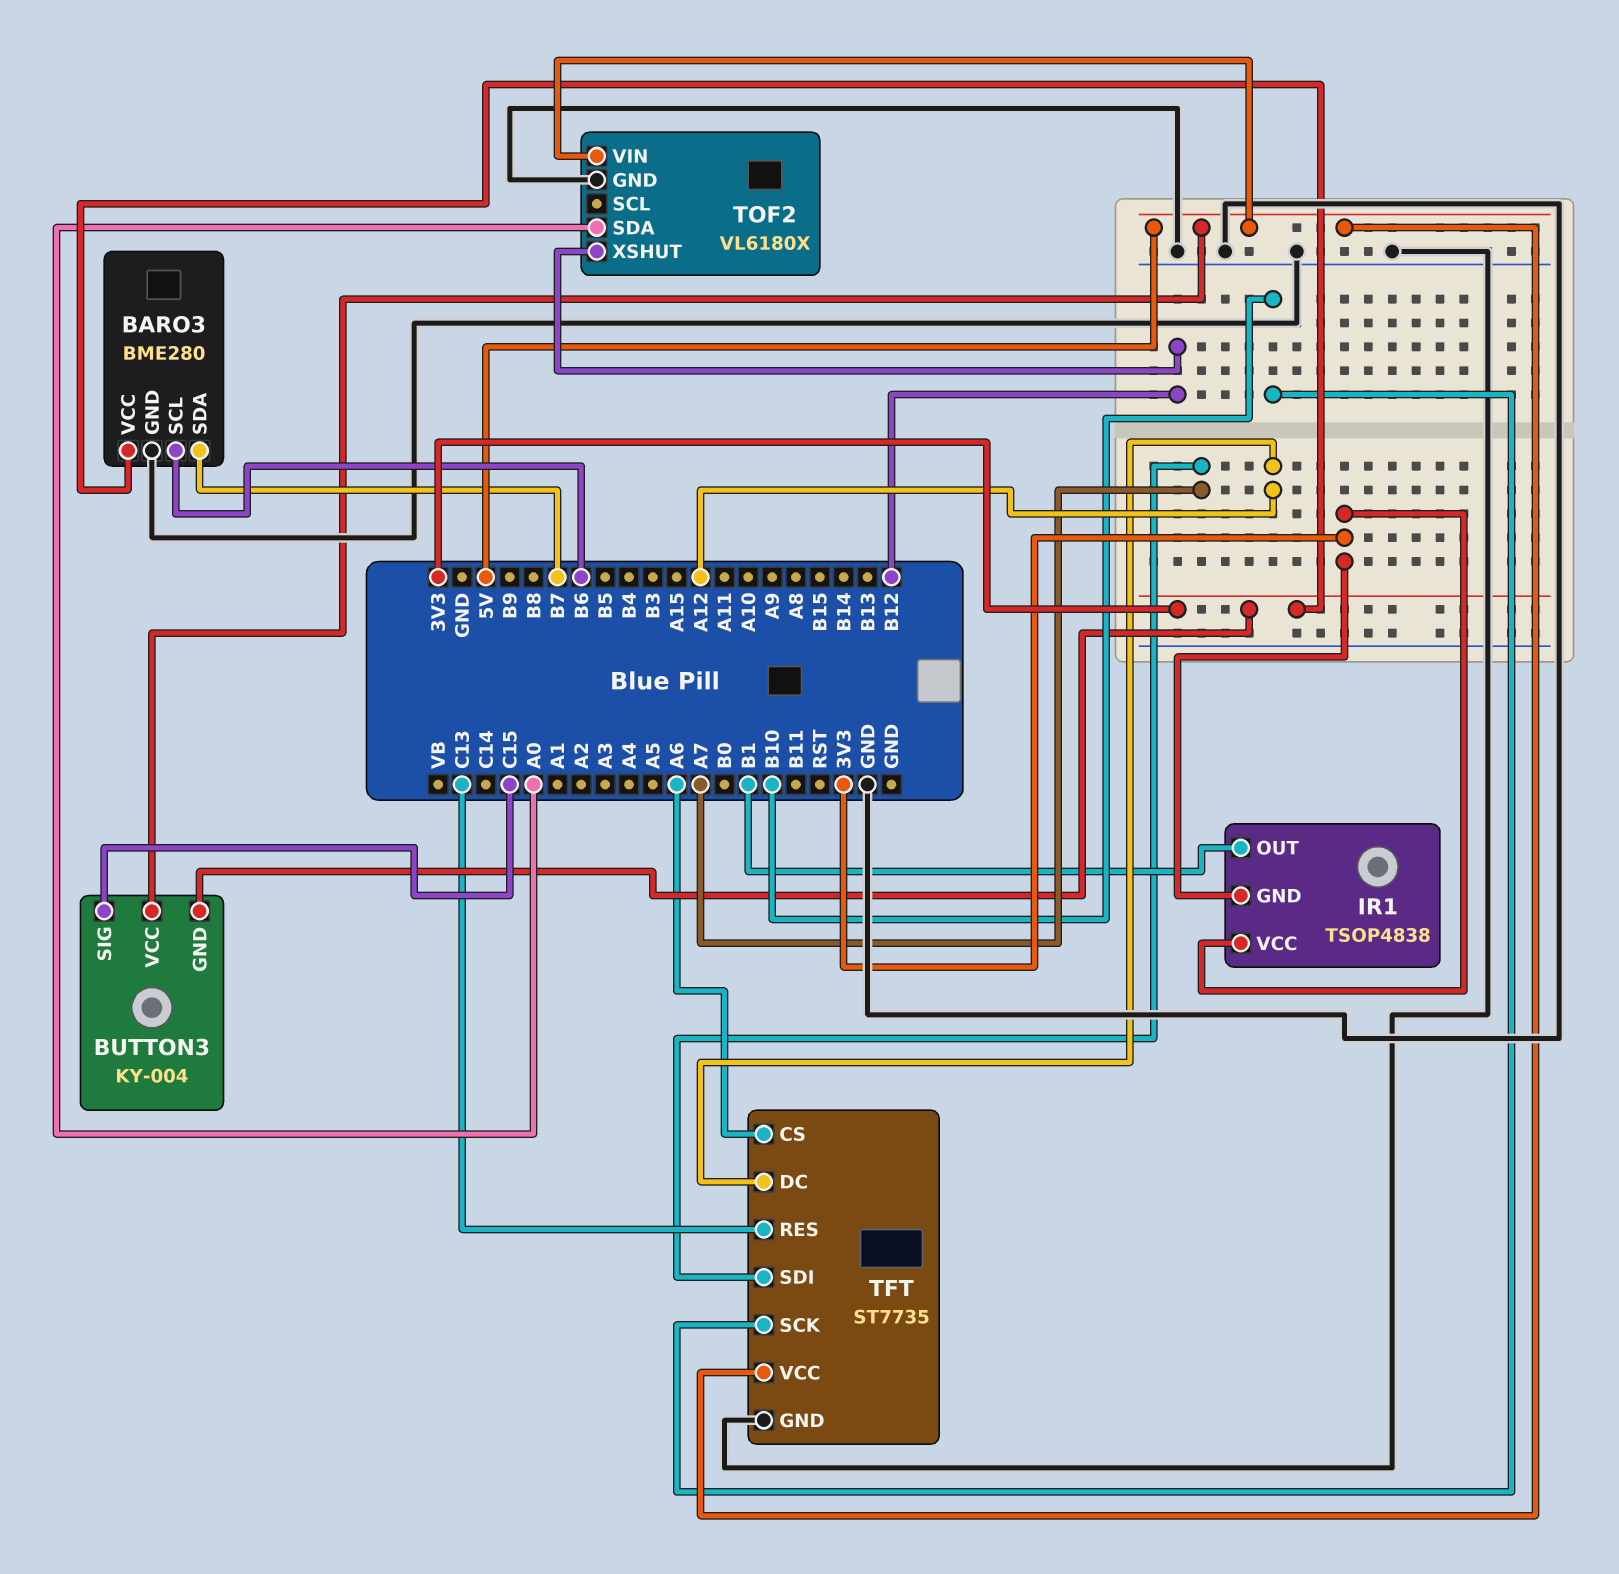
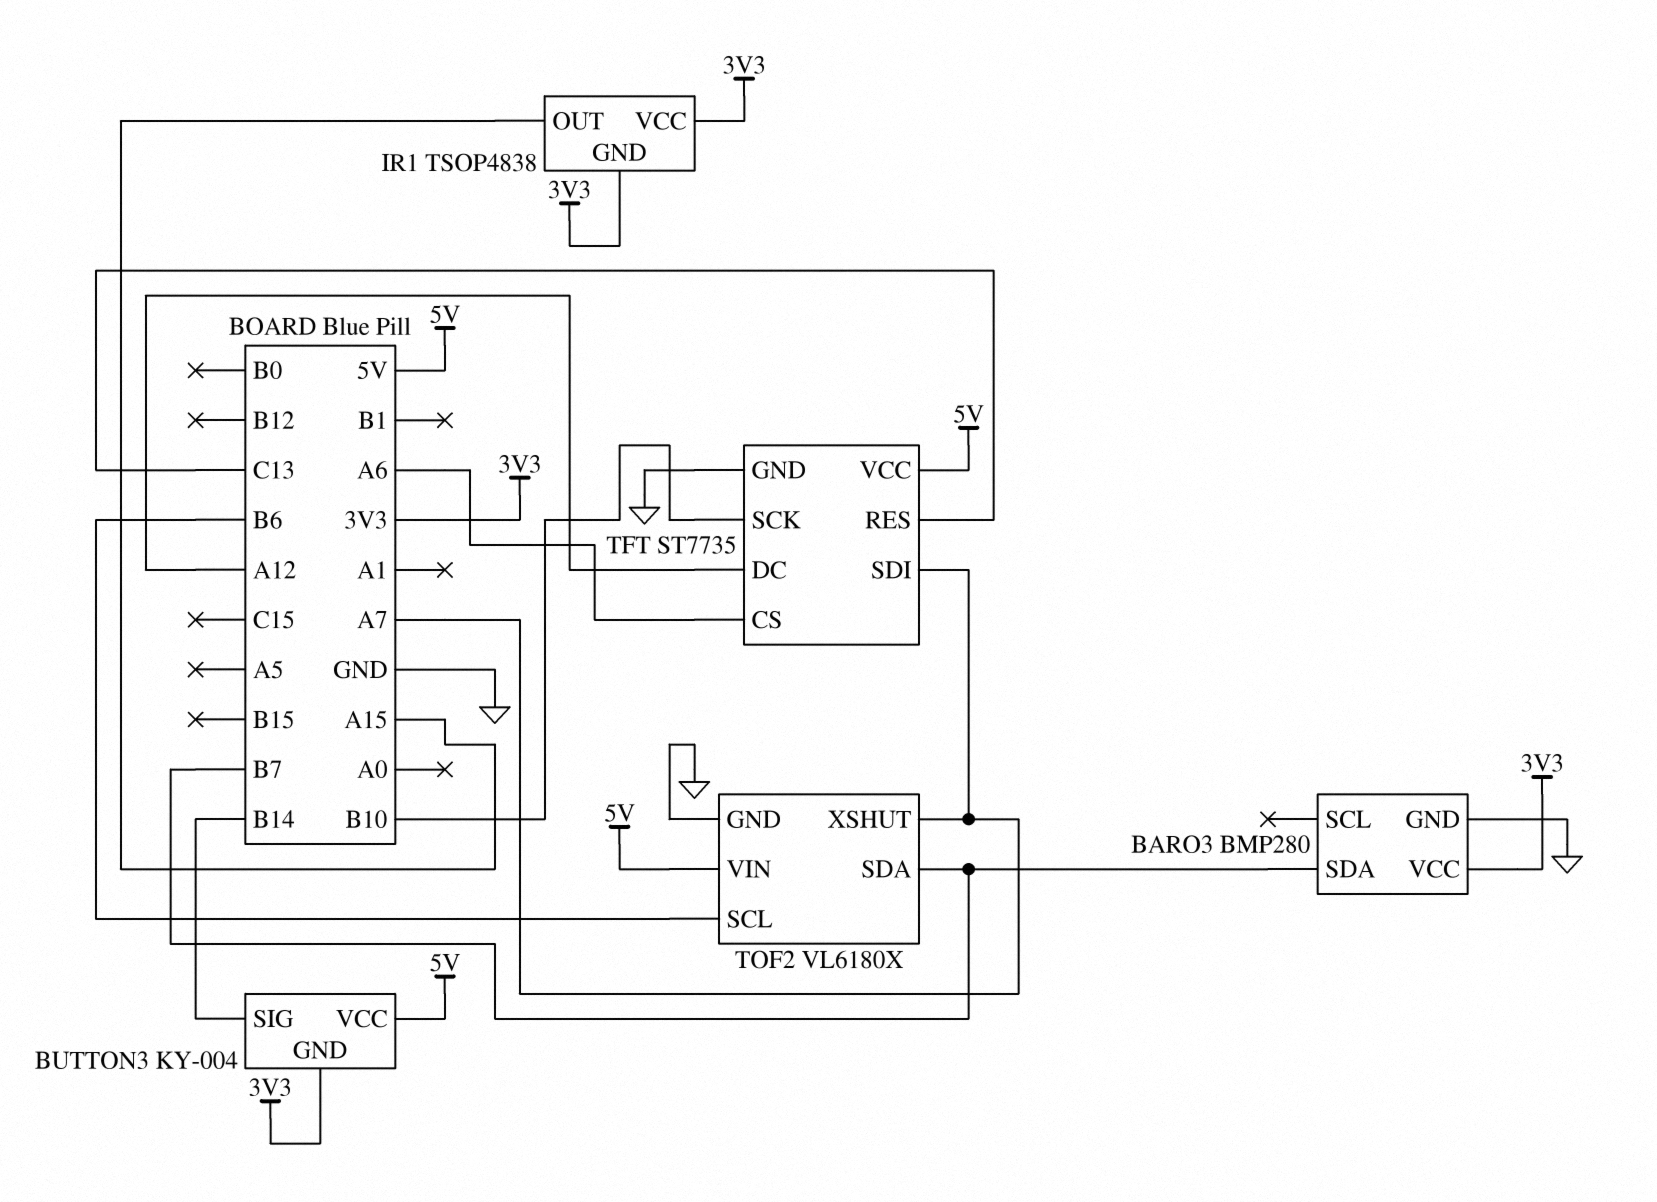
BARO3: BME280 -> BMP280
BARO3 pin SCL: B6 -> none
BUTTON3 pin SIG: C15 -> B14
IR1 pin OUT: B1 -> A15
TOF2 pin SCL: none -> B6
TOF2 pin SDA: A0 -> B7
TOF2 pin XSHUT: B12 -> A7

